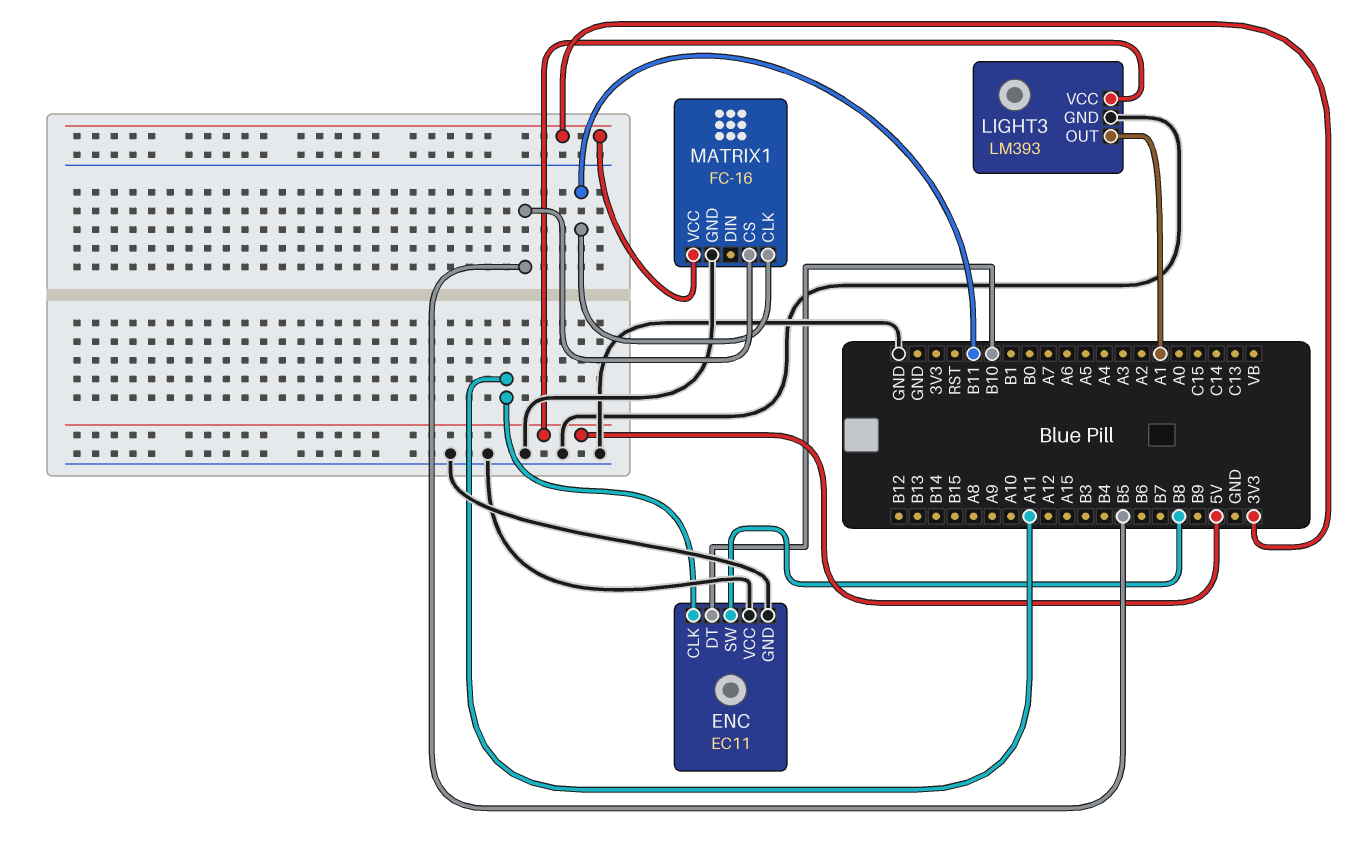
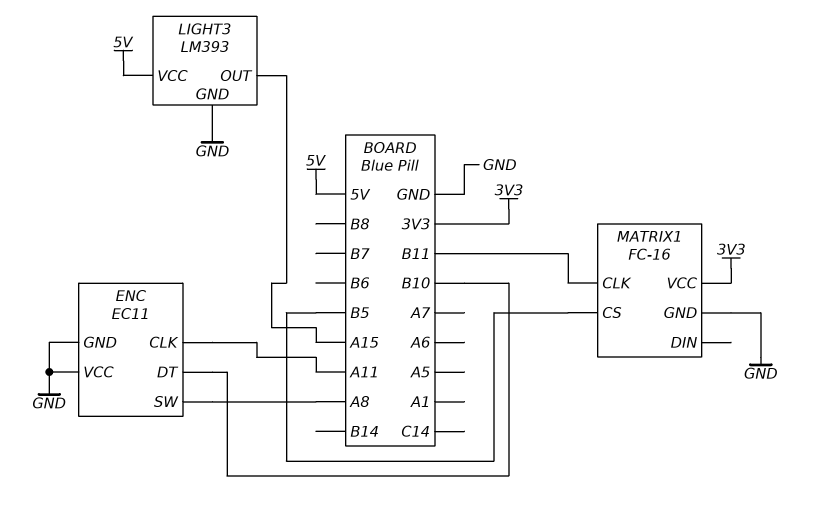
ENC pin SW: B8 -> A8
LIGHT3 pin OUT: A1 -> A15

